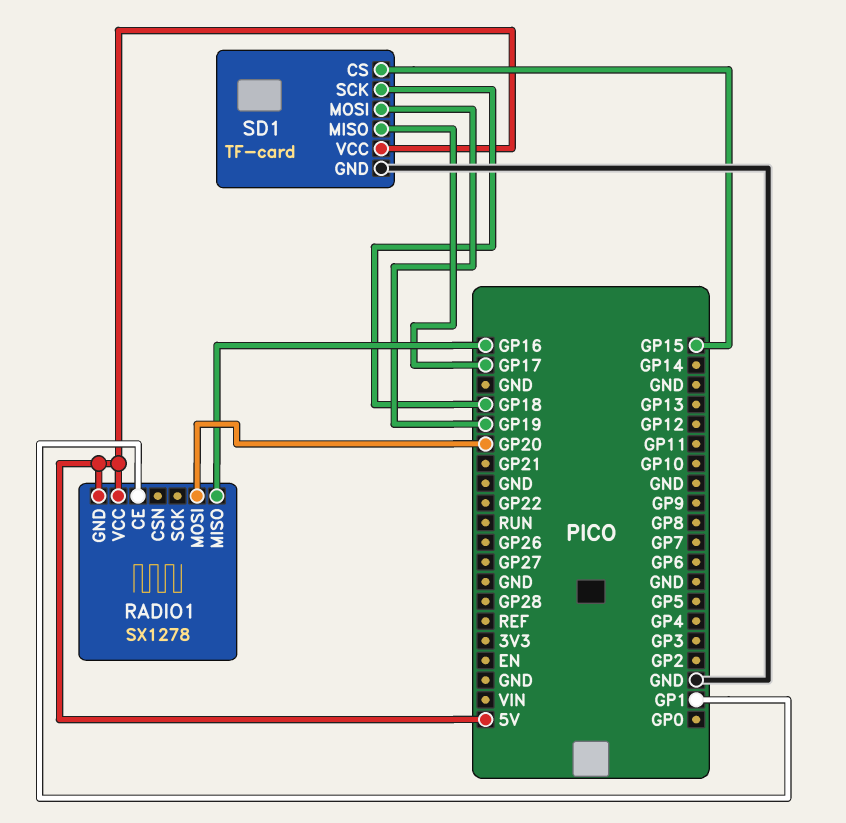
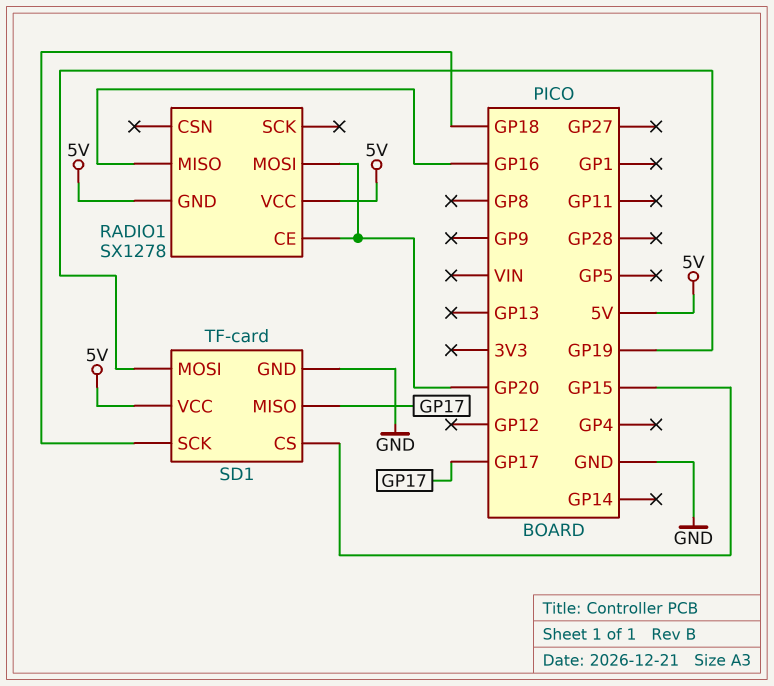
RADIO1 pin CE: GP1 -> GP20

